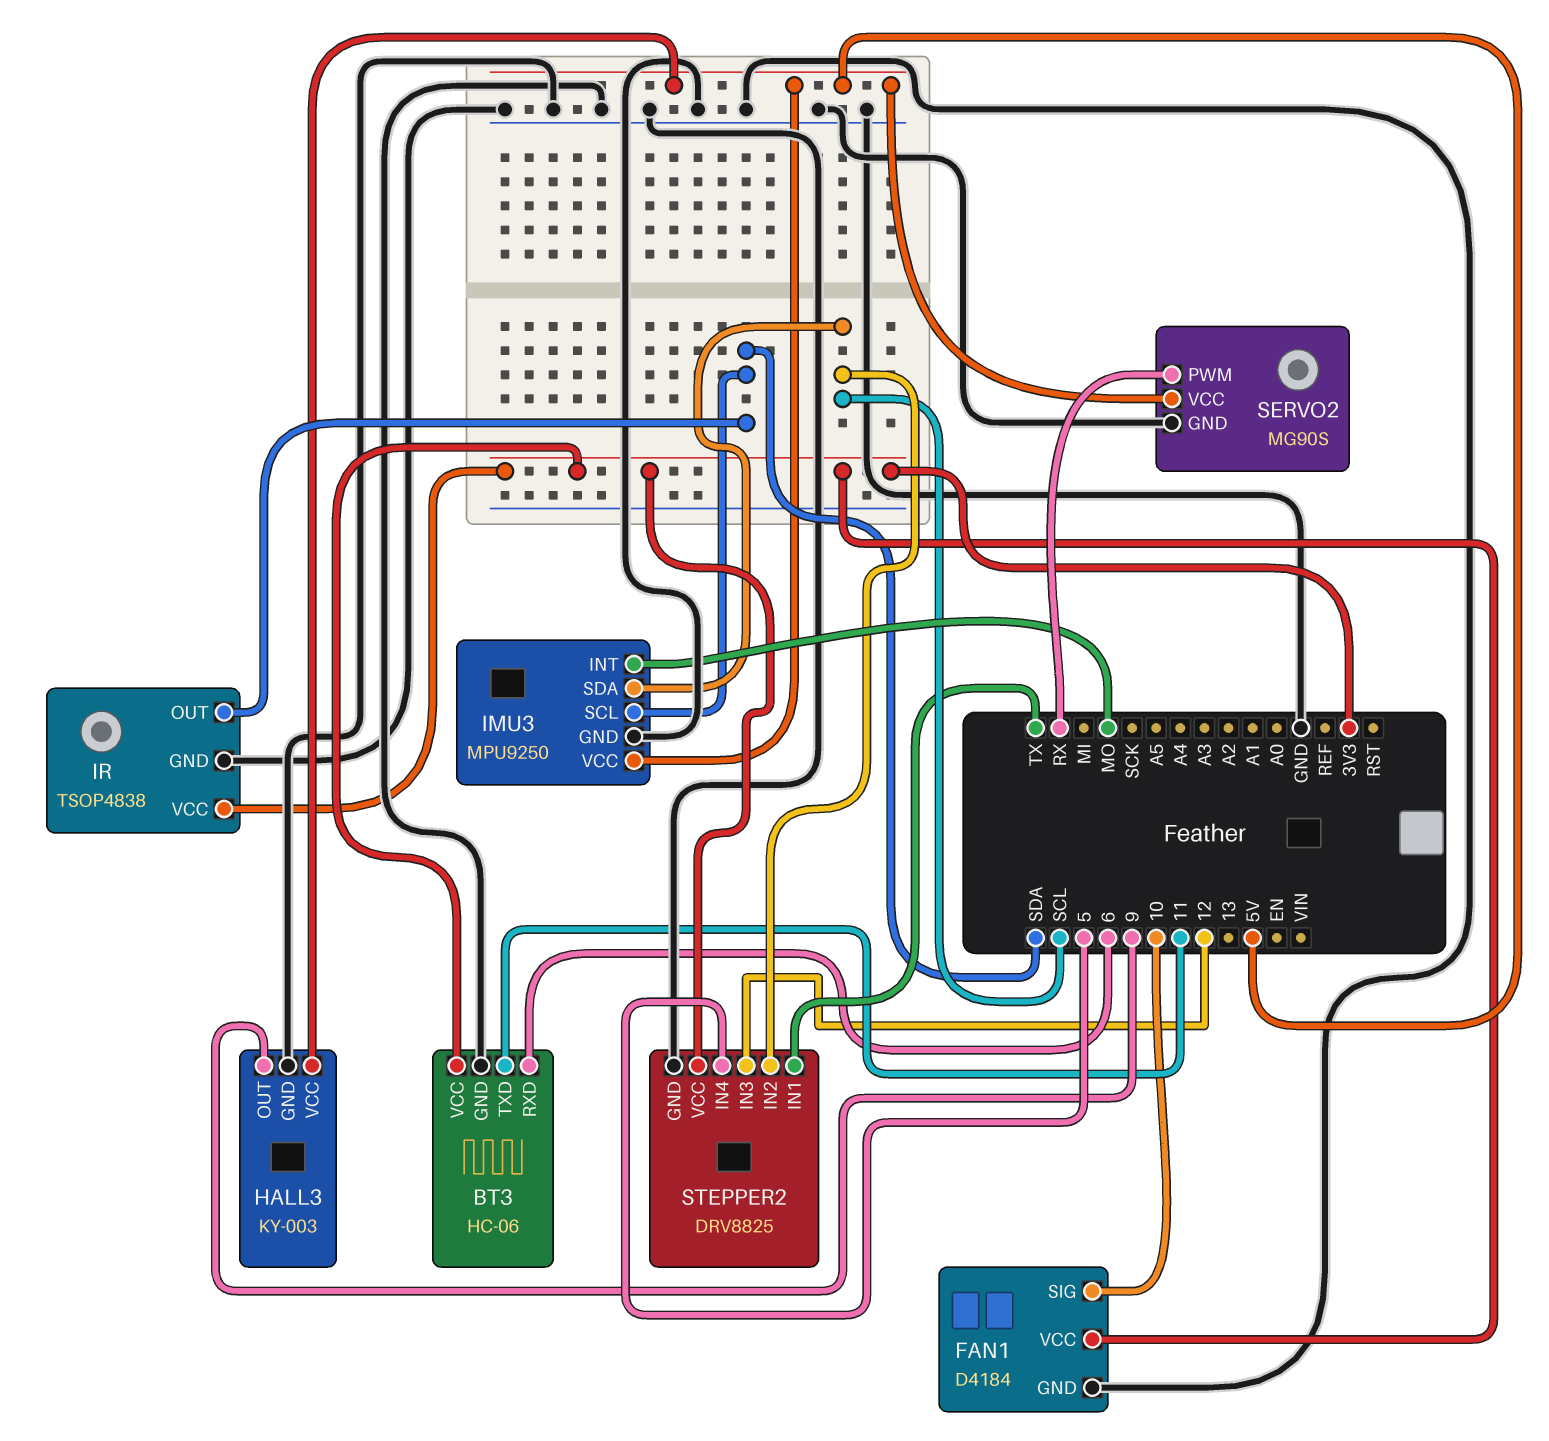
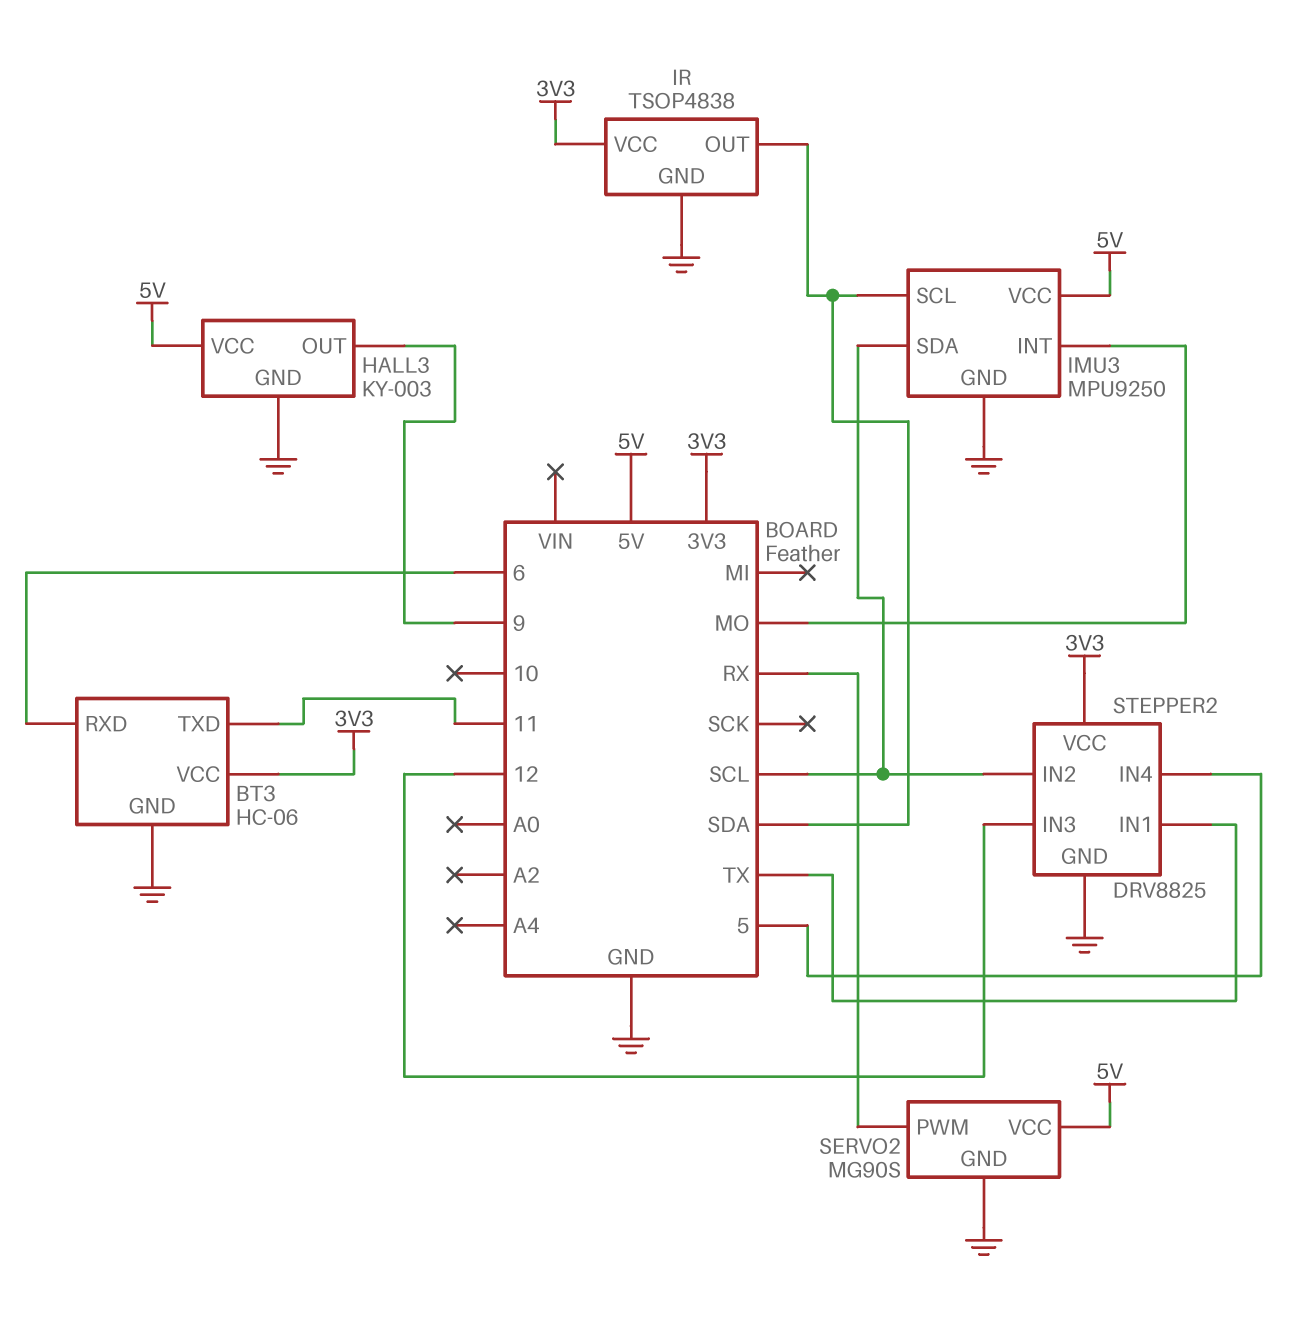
FAN1: D4184 -> none
FAN1 pin GND: GND -> none
FAN1 pin SIG: 10 -> none
FAN1 pin VCC: 3V3 -> none

